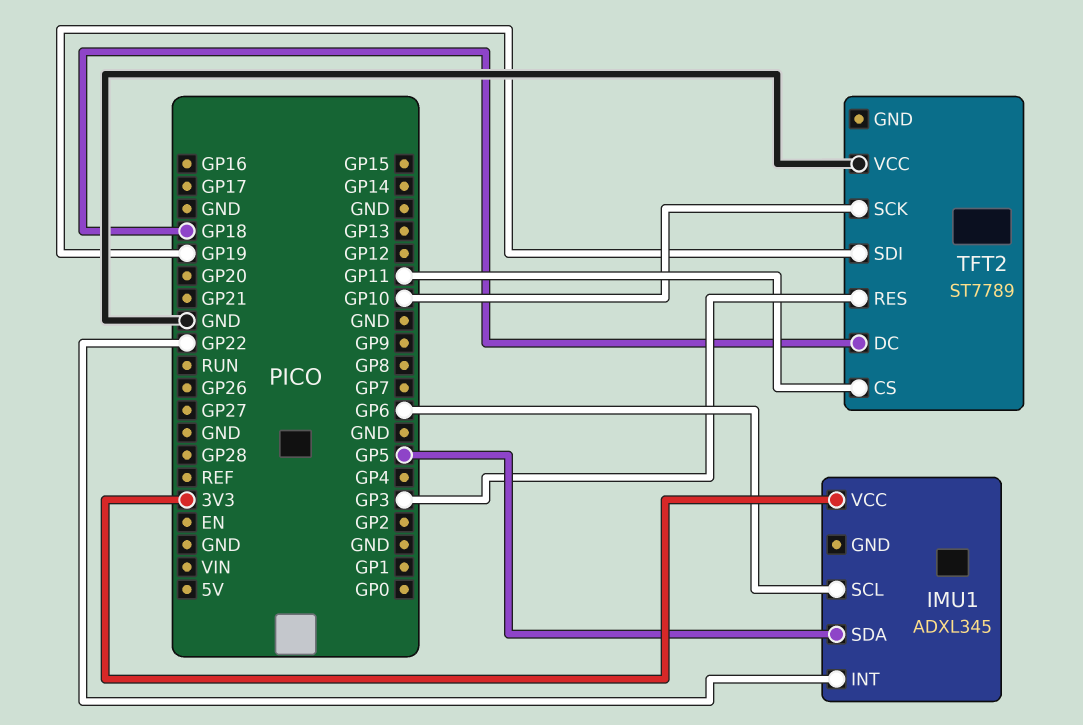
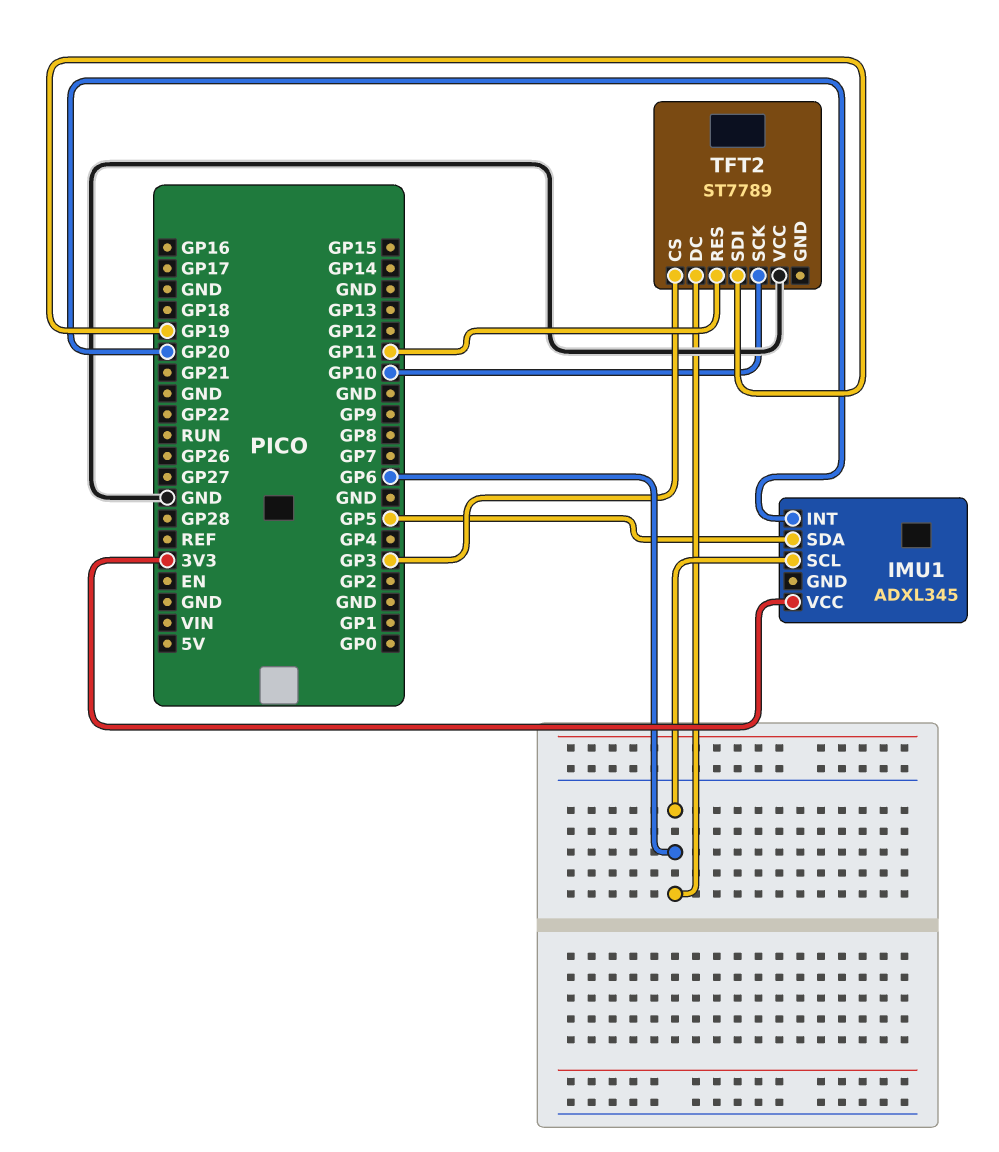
IMU1 pin INT: GP22 -> GP20
TFT2 pin CS: GP11 -> GP3
TFT2 pin DC: GP18 -> GP6
TFT2 pin RES: GP3 -> GP11

